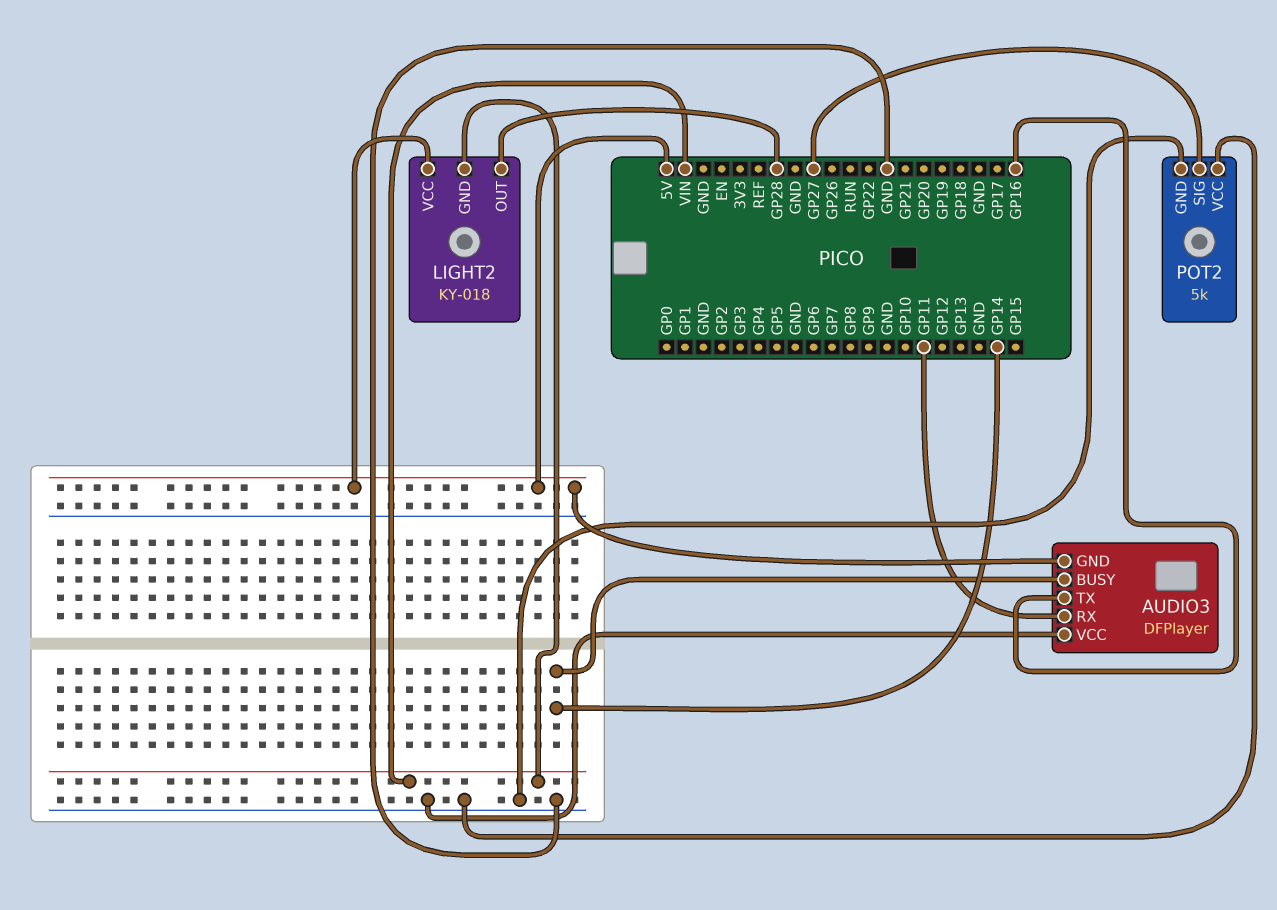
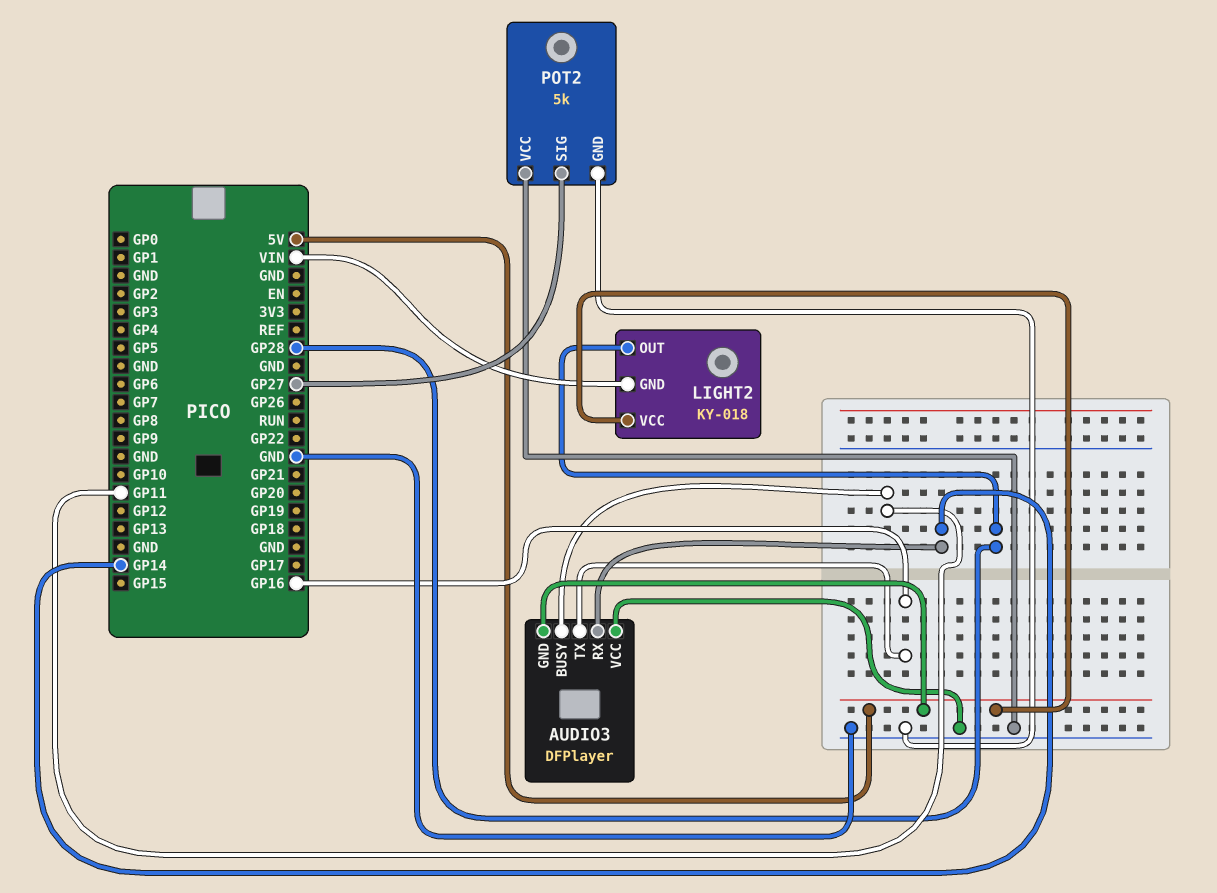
AUDIO3 pin BUSY: GP14 -> GP11
AUDIO3 pin RX: GP11 -> GP14

